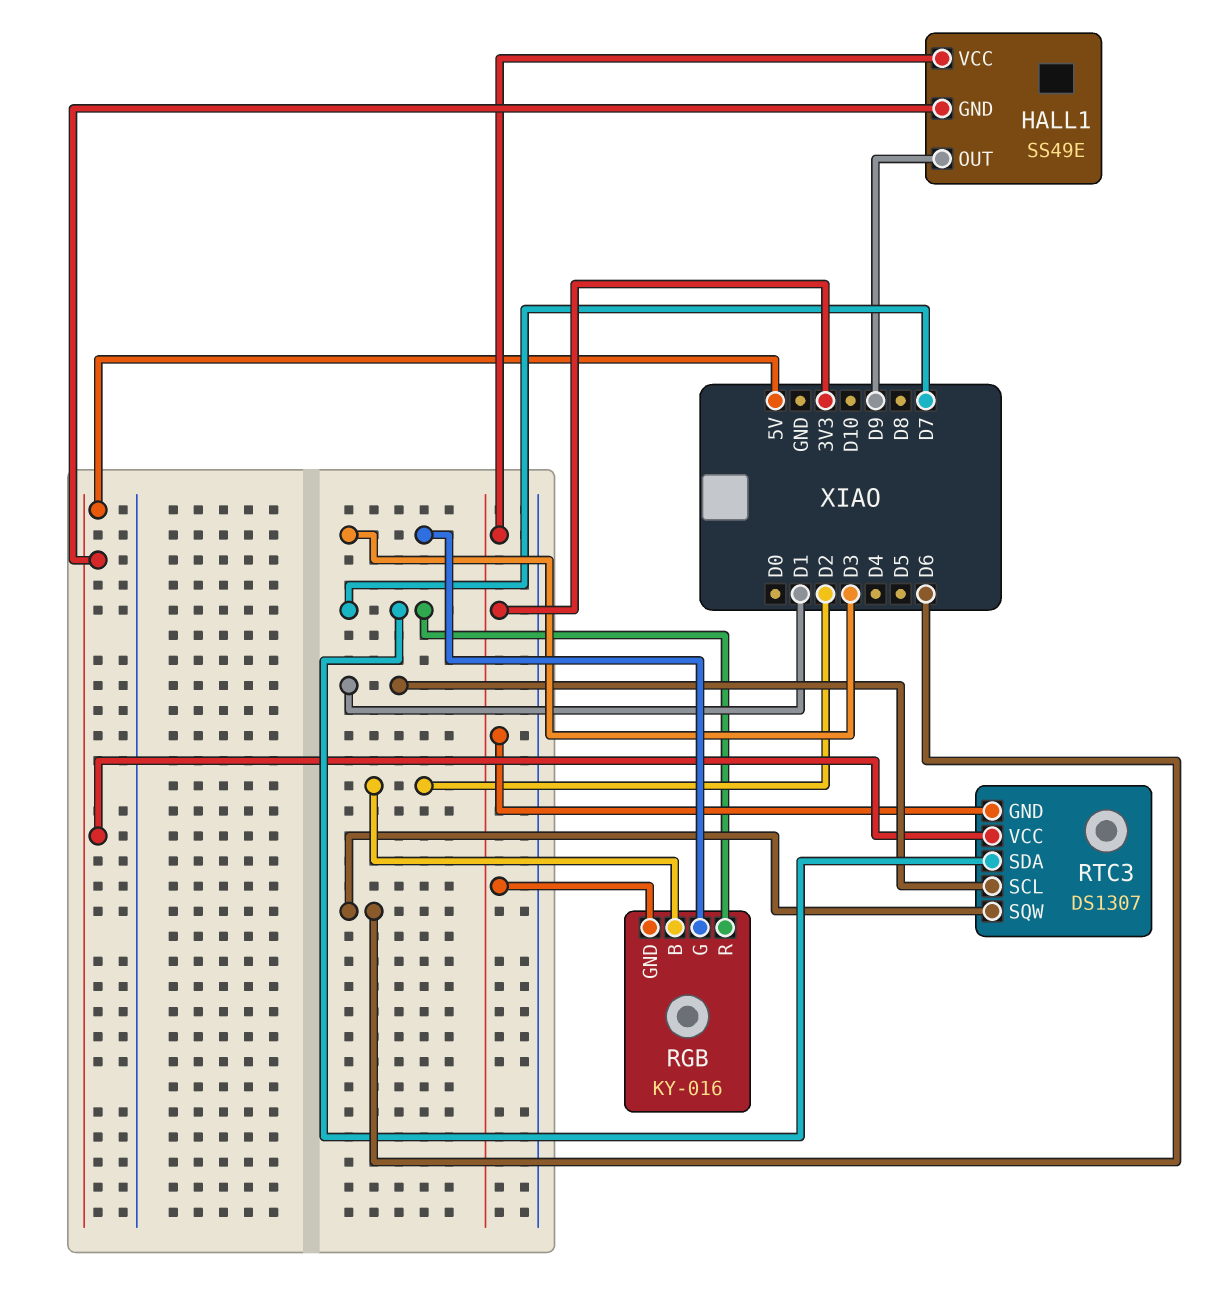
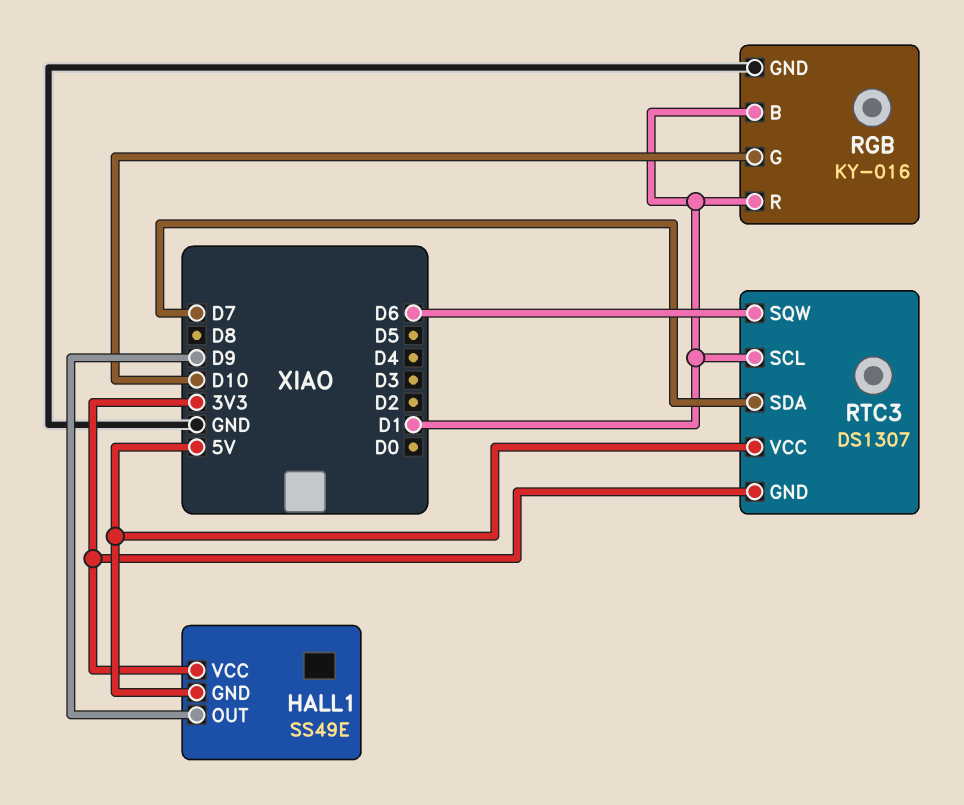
RGB pin B: D2 -> D1
RGB pin G: D3 -> D10
RGB pin GND: 3V3 -> GND
RGB pin R: D7 -> D1

